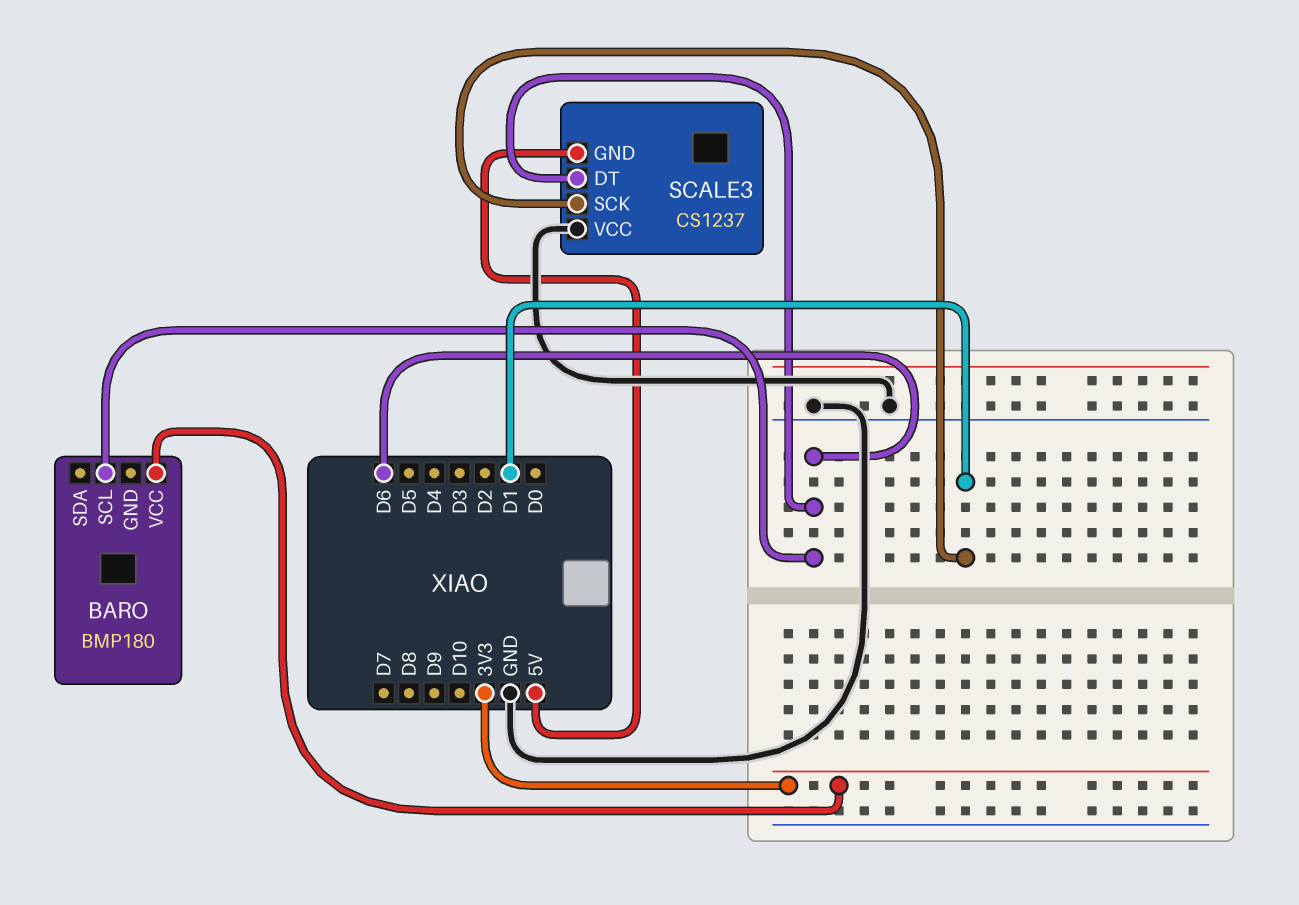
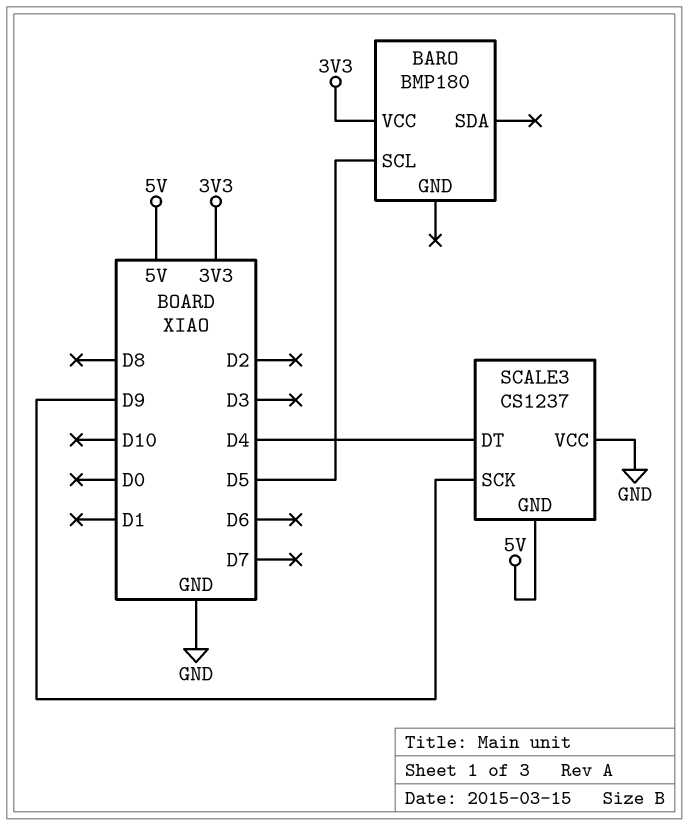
BARO pin SCL: D6 -> D5
SCALE3 pin DT: D6 -> D4
SCALE3 pin SCK: D1 -> D9

